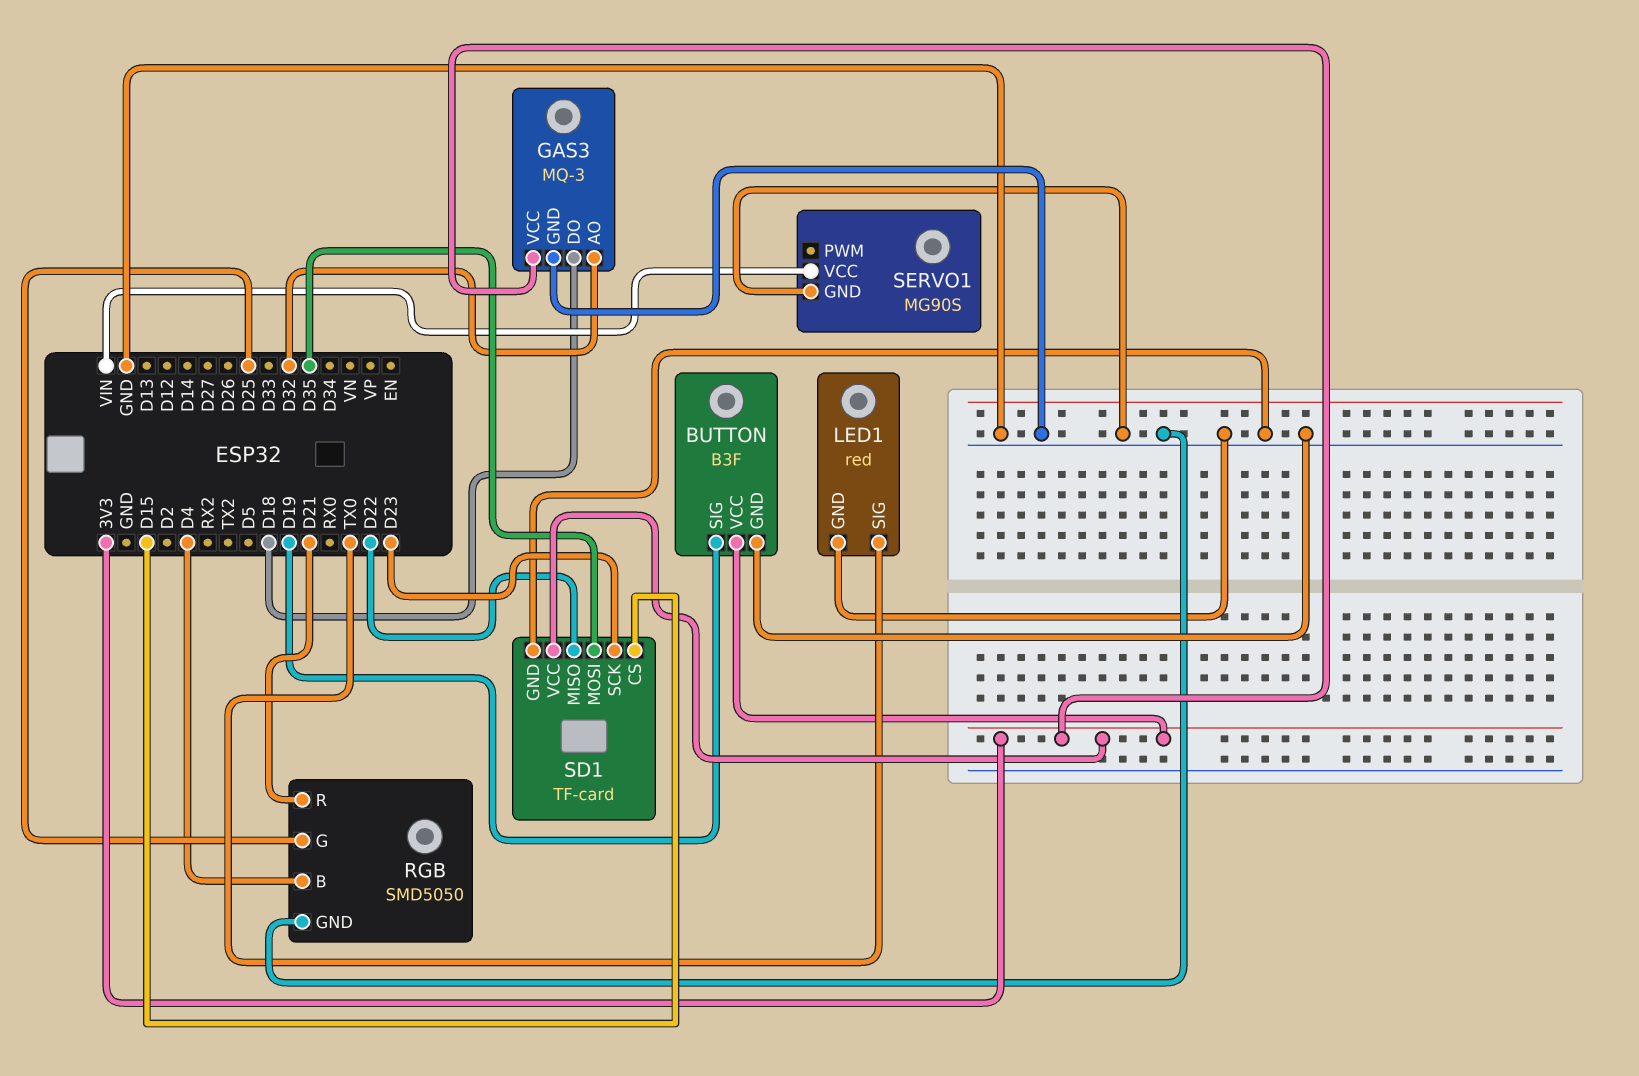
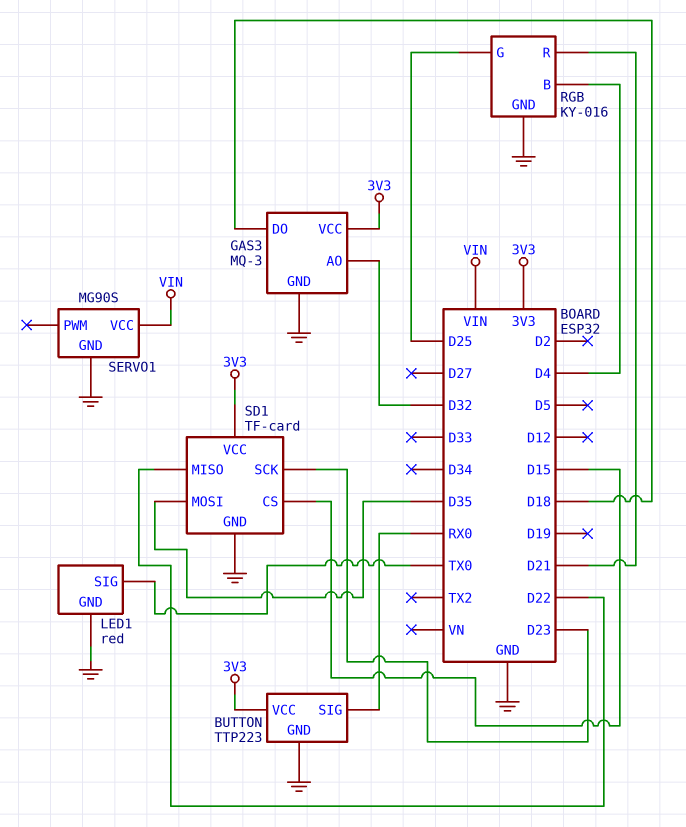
BUTTON: B3F -> TTP223
BUTTON pin SIG: D19 -> RX0
RGB: SMD5050 -> KY-016

